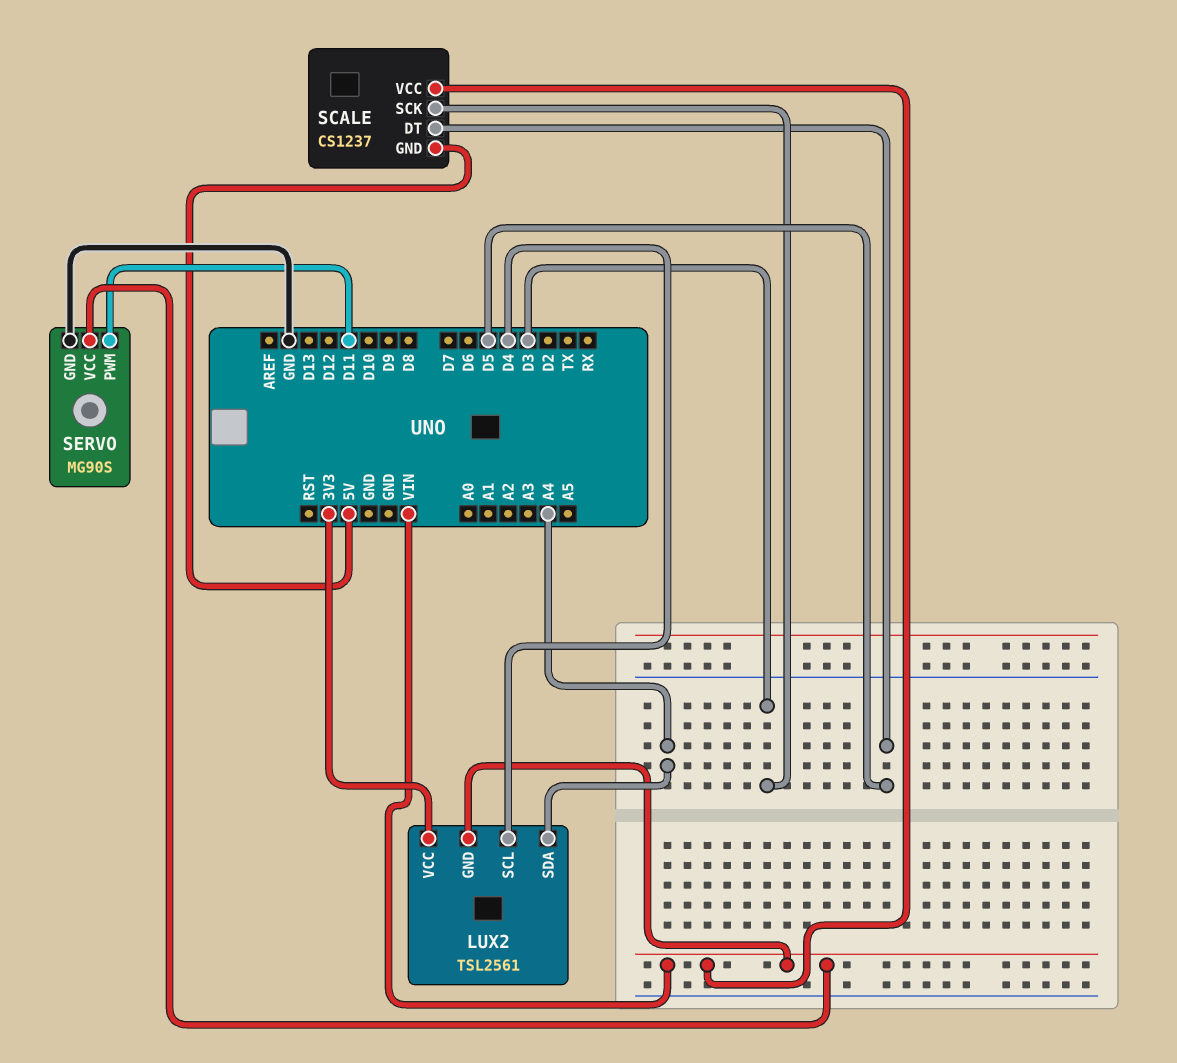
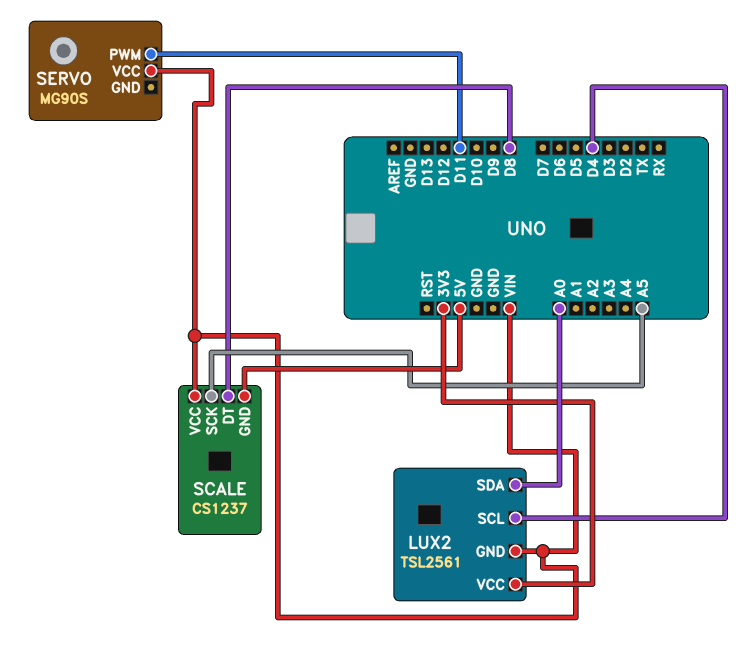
LUX2 pin SDA: A4 -> A0
SCALE pin DT: D5 -> D8
SCALE pin SCK: D3 -> A5
SERVO pin GND: GND -> none

